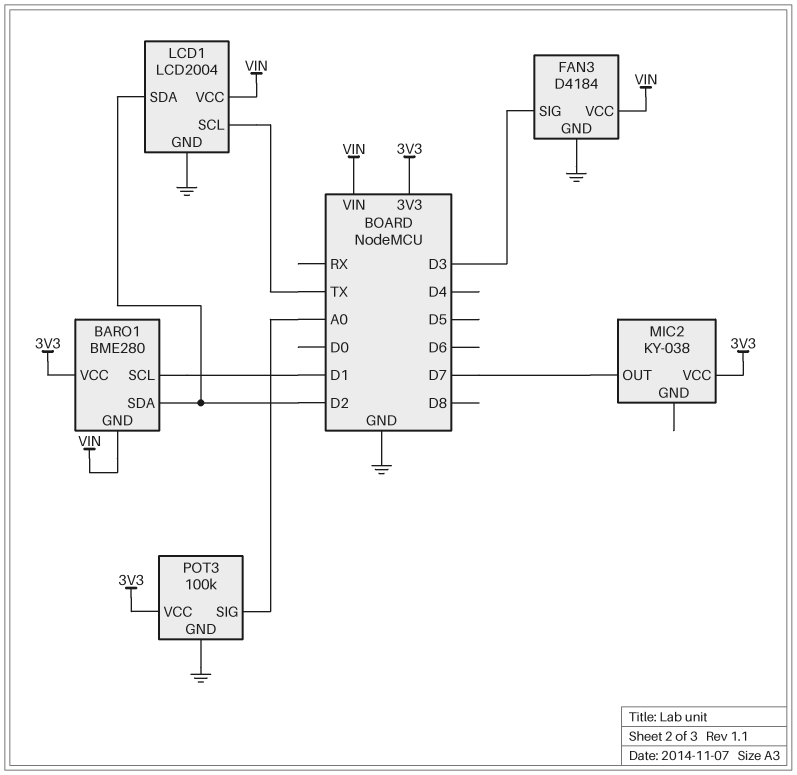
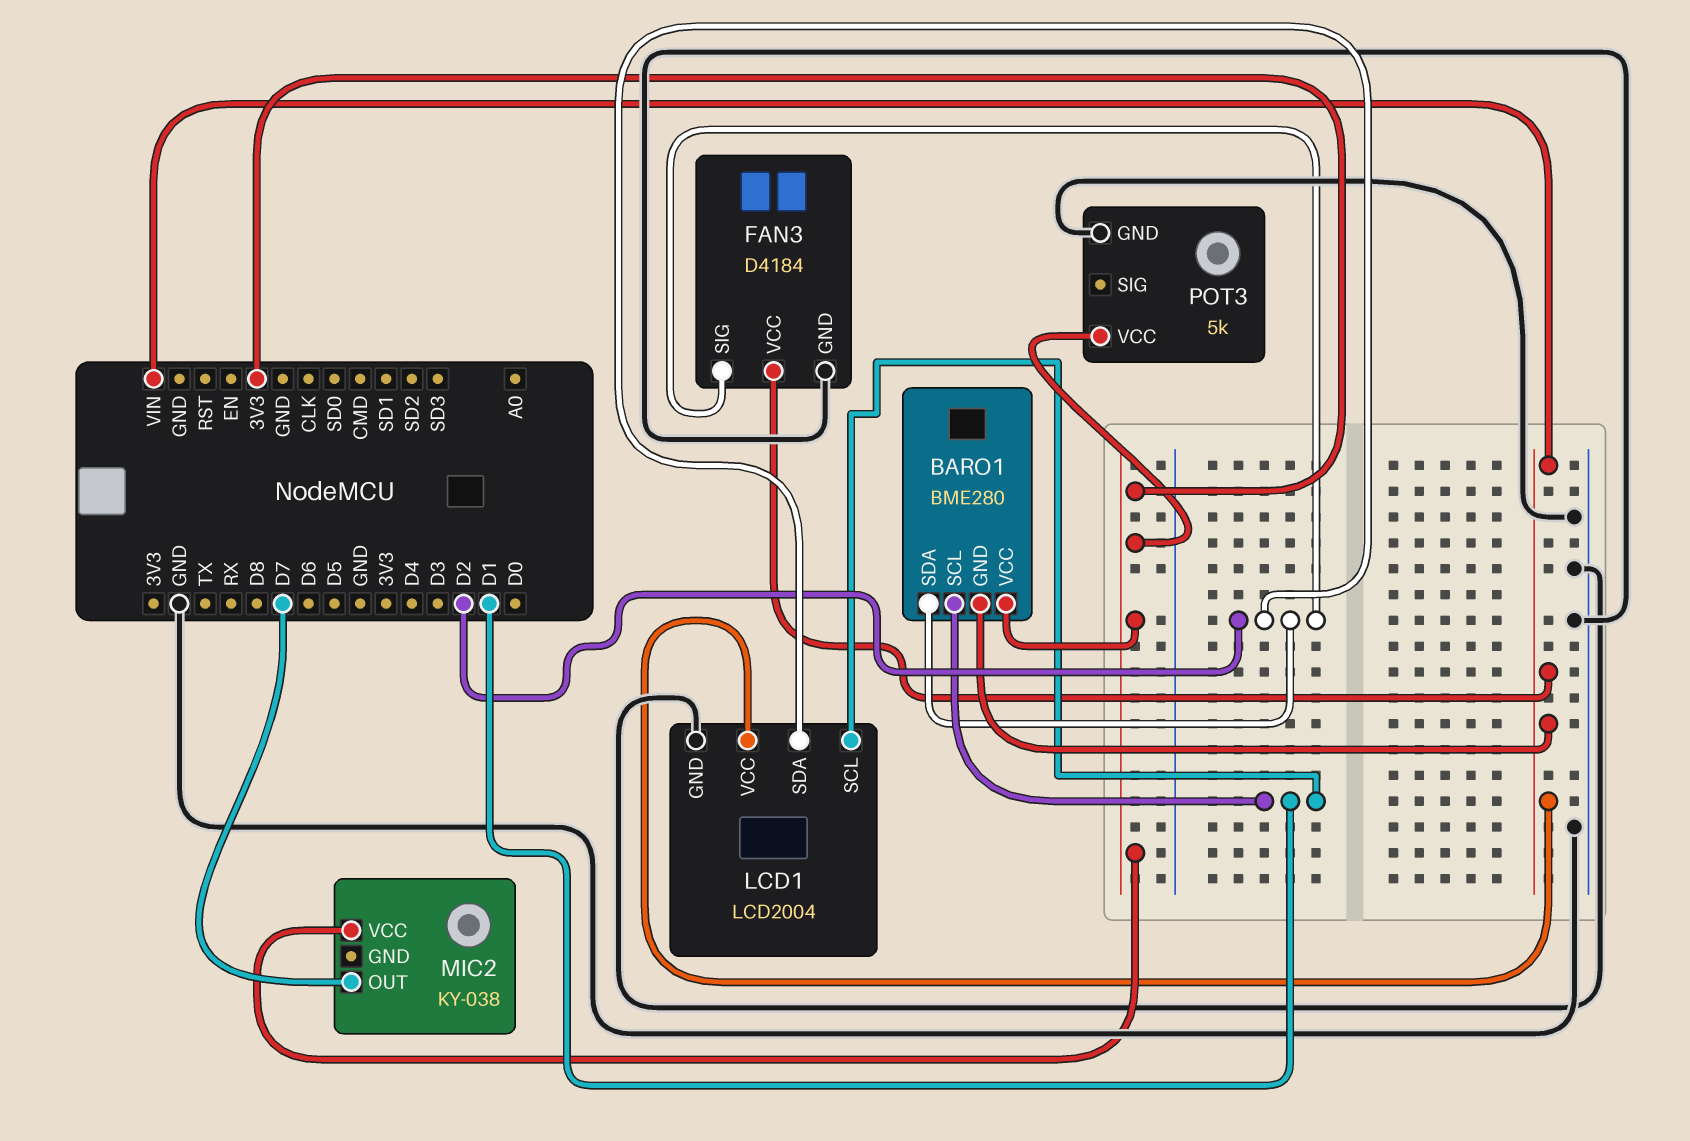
FAN3 pin SIG: D3 -> D2
LCD1 pin SCL: TX -> D1
POT3: 100k -> 5k
POT3 pin SIG: A0 -> none

